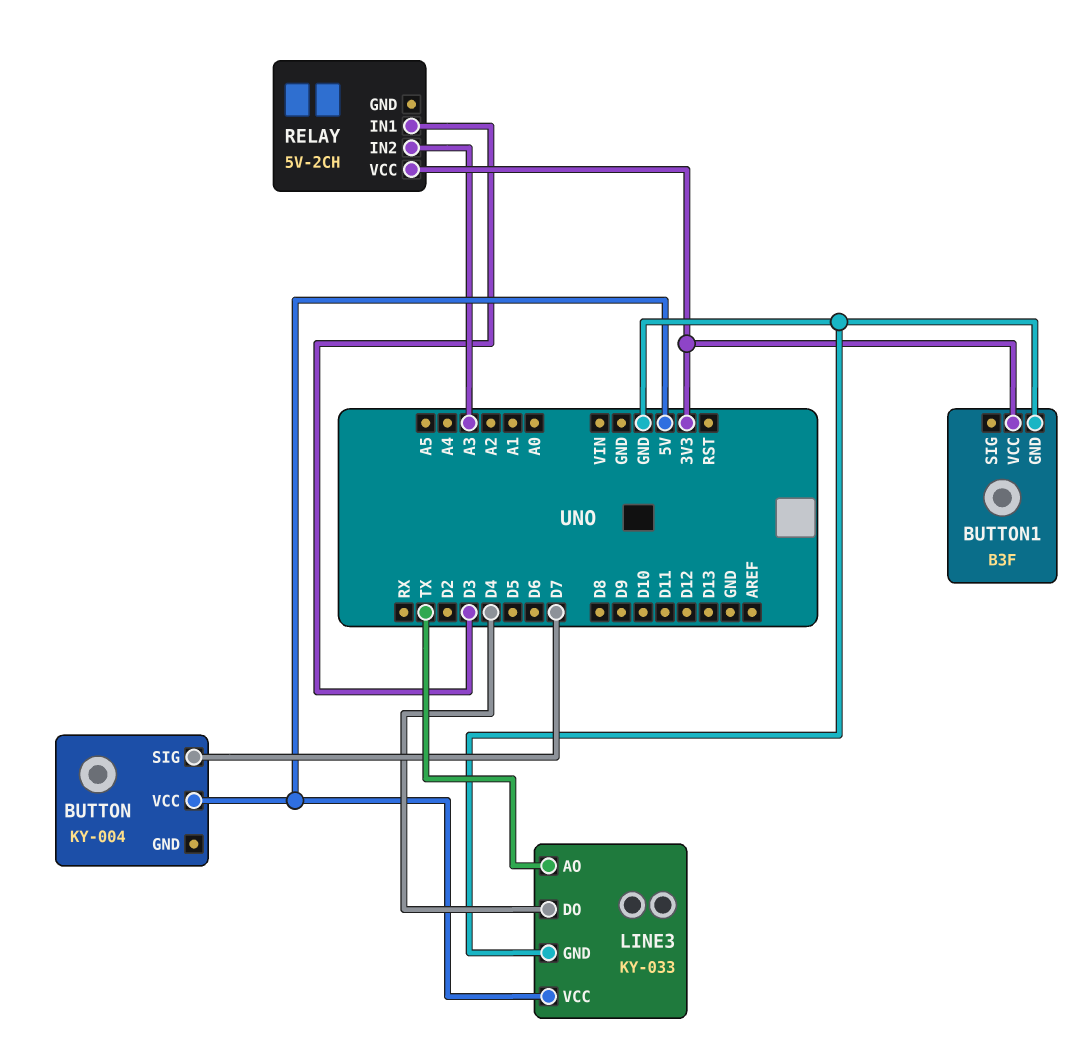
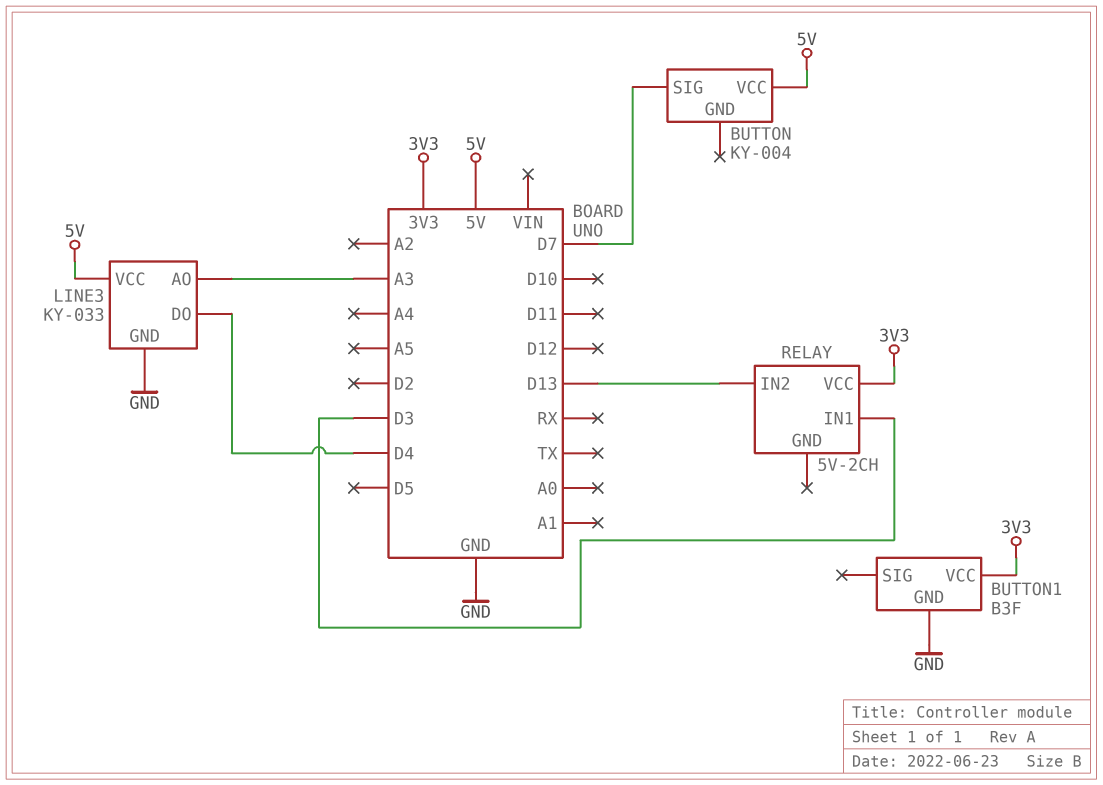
LINE3 pin AO: TX -> A3
RELAY pin IN2: A3 -> D13

